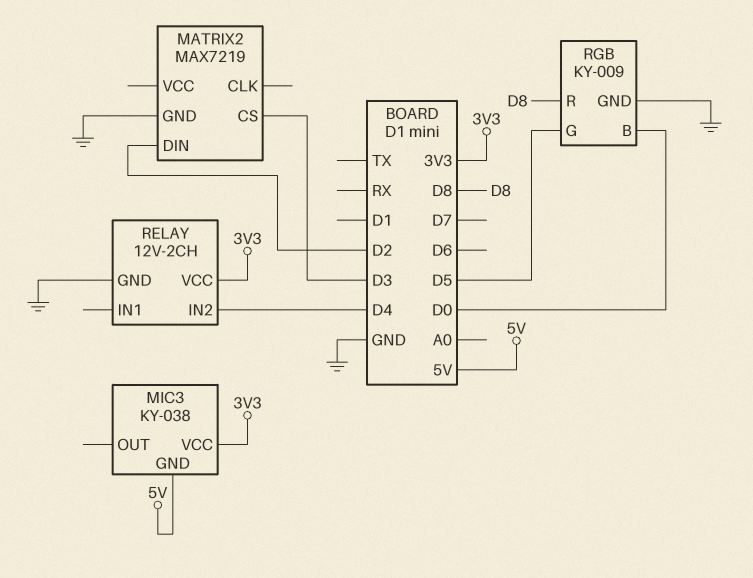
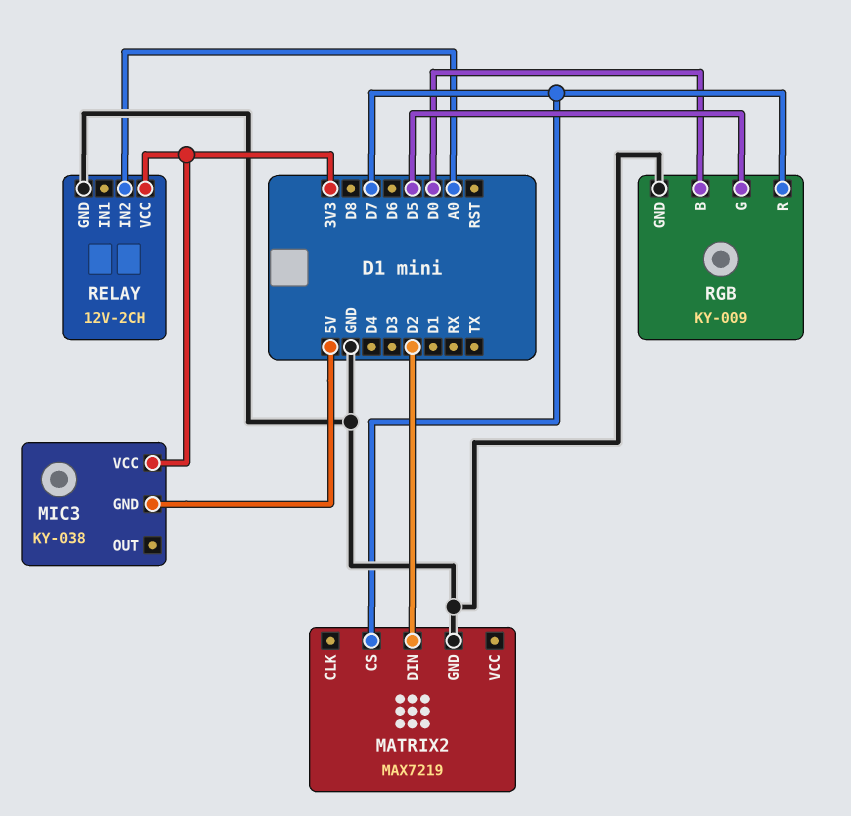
MATRIX2 pin CS: D3 -> D7
RELAY pin IN2: D4 -> A0
RGB pin R: D8 -> D7

